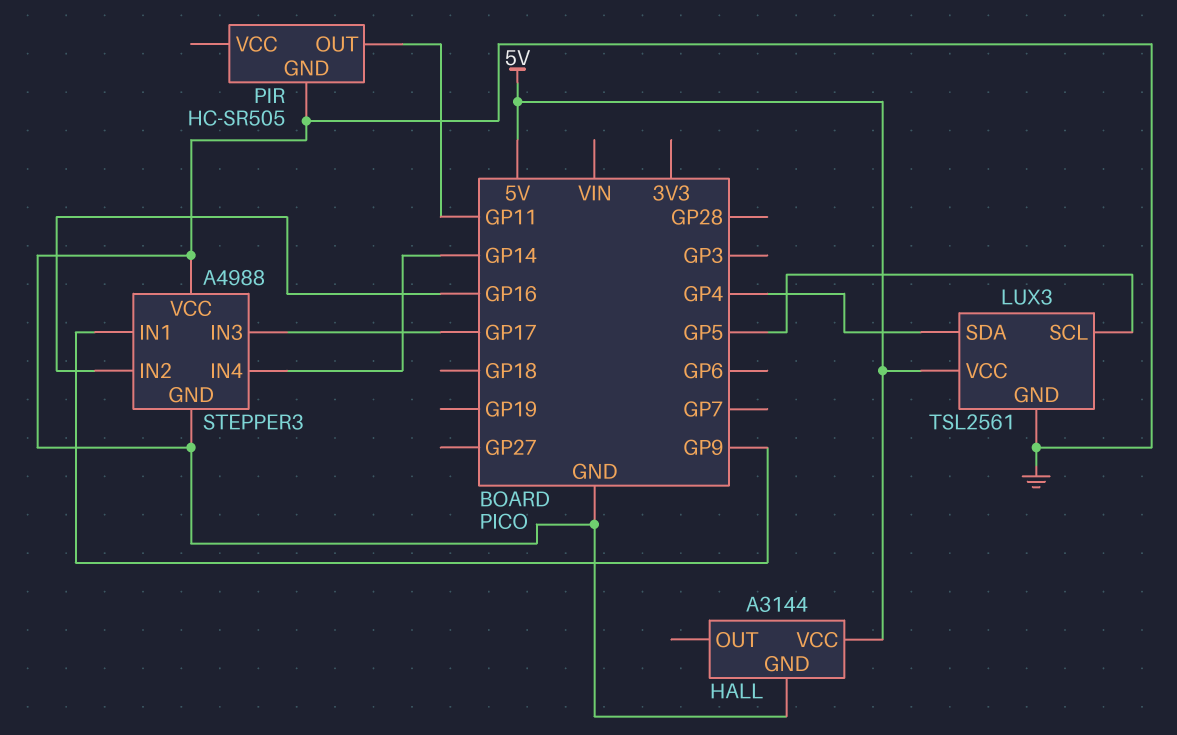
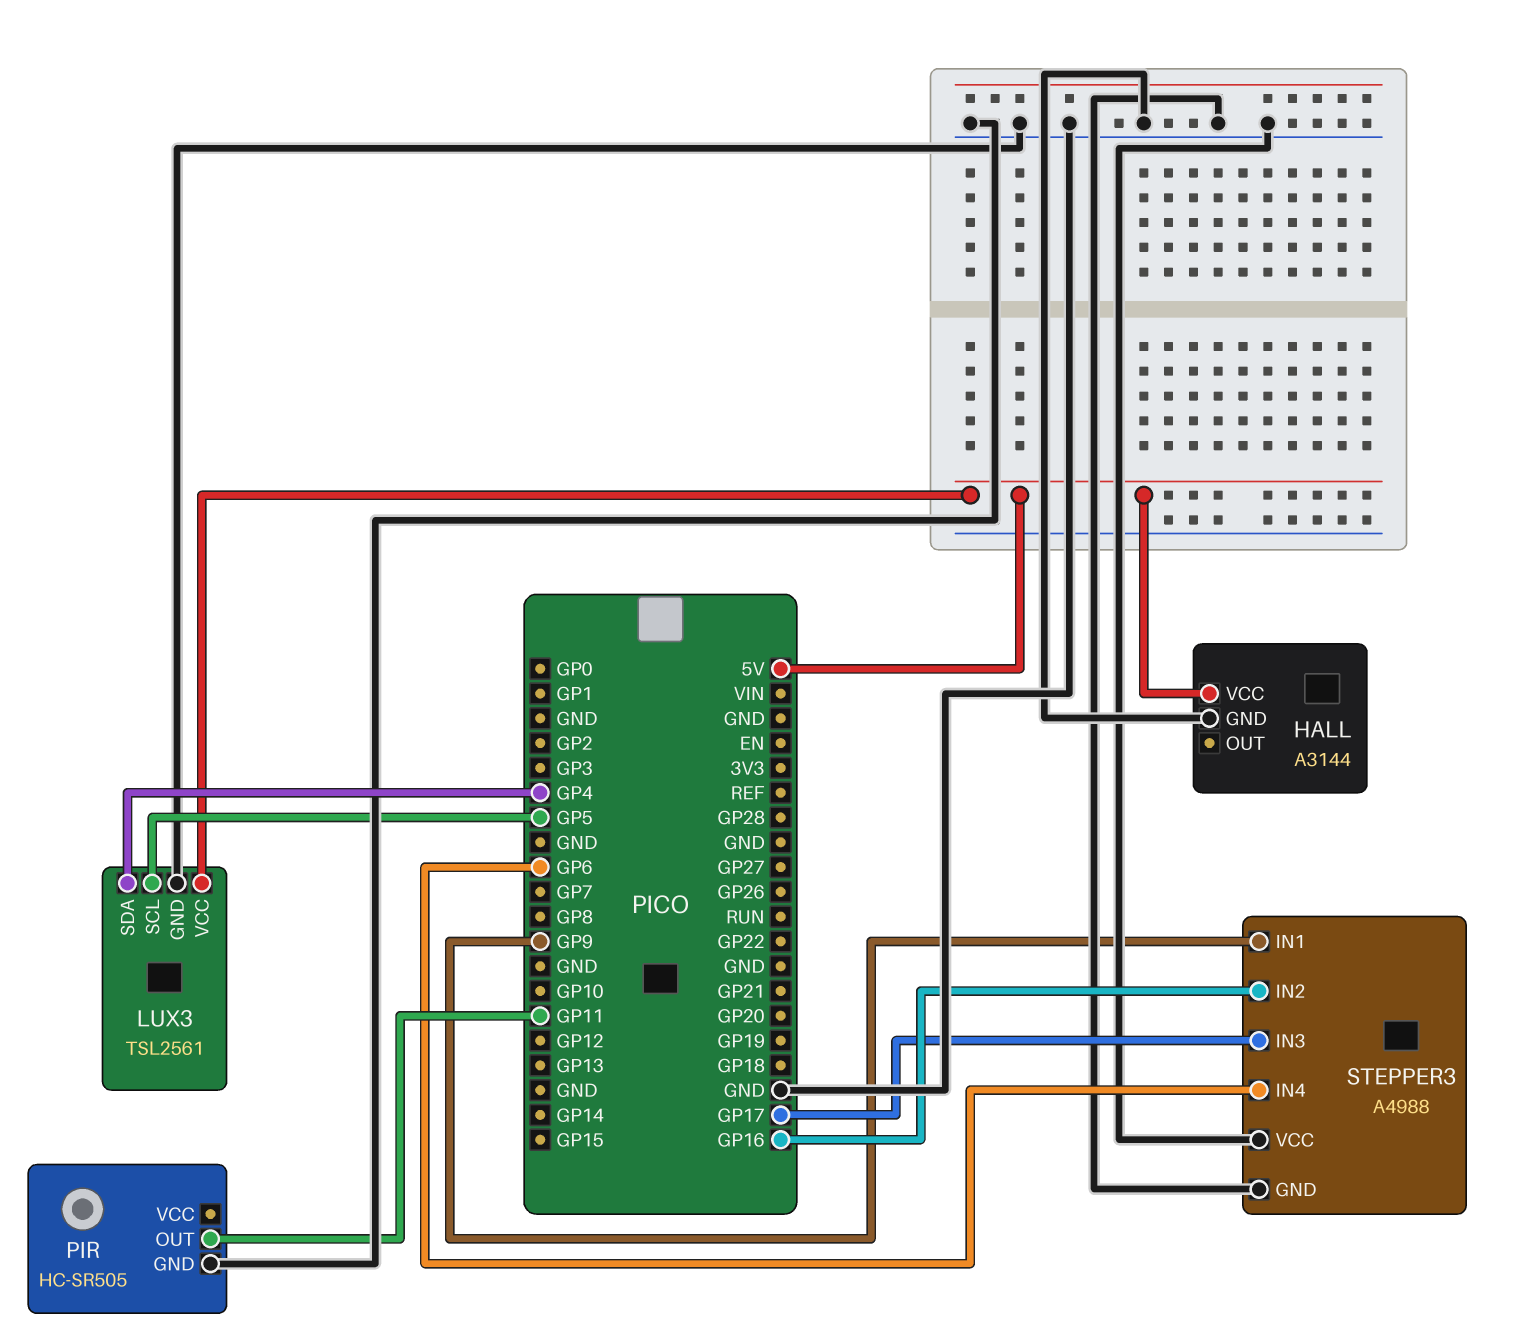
STEPPER3 pin IN4: GP14 -> GP6

